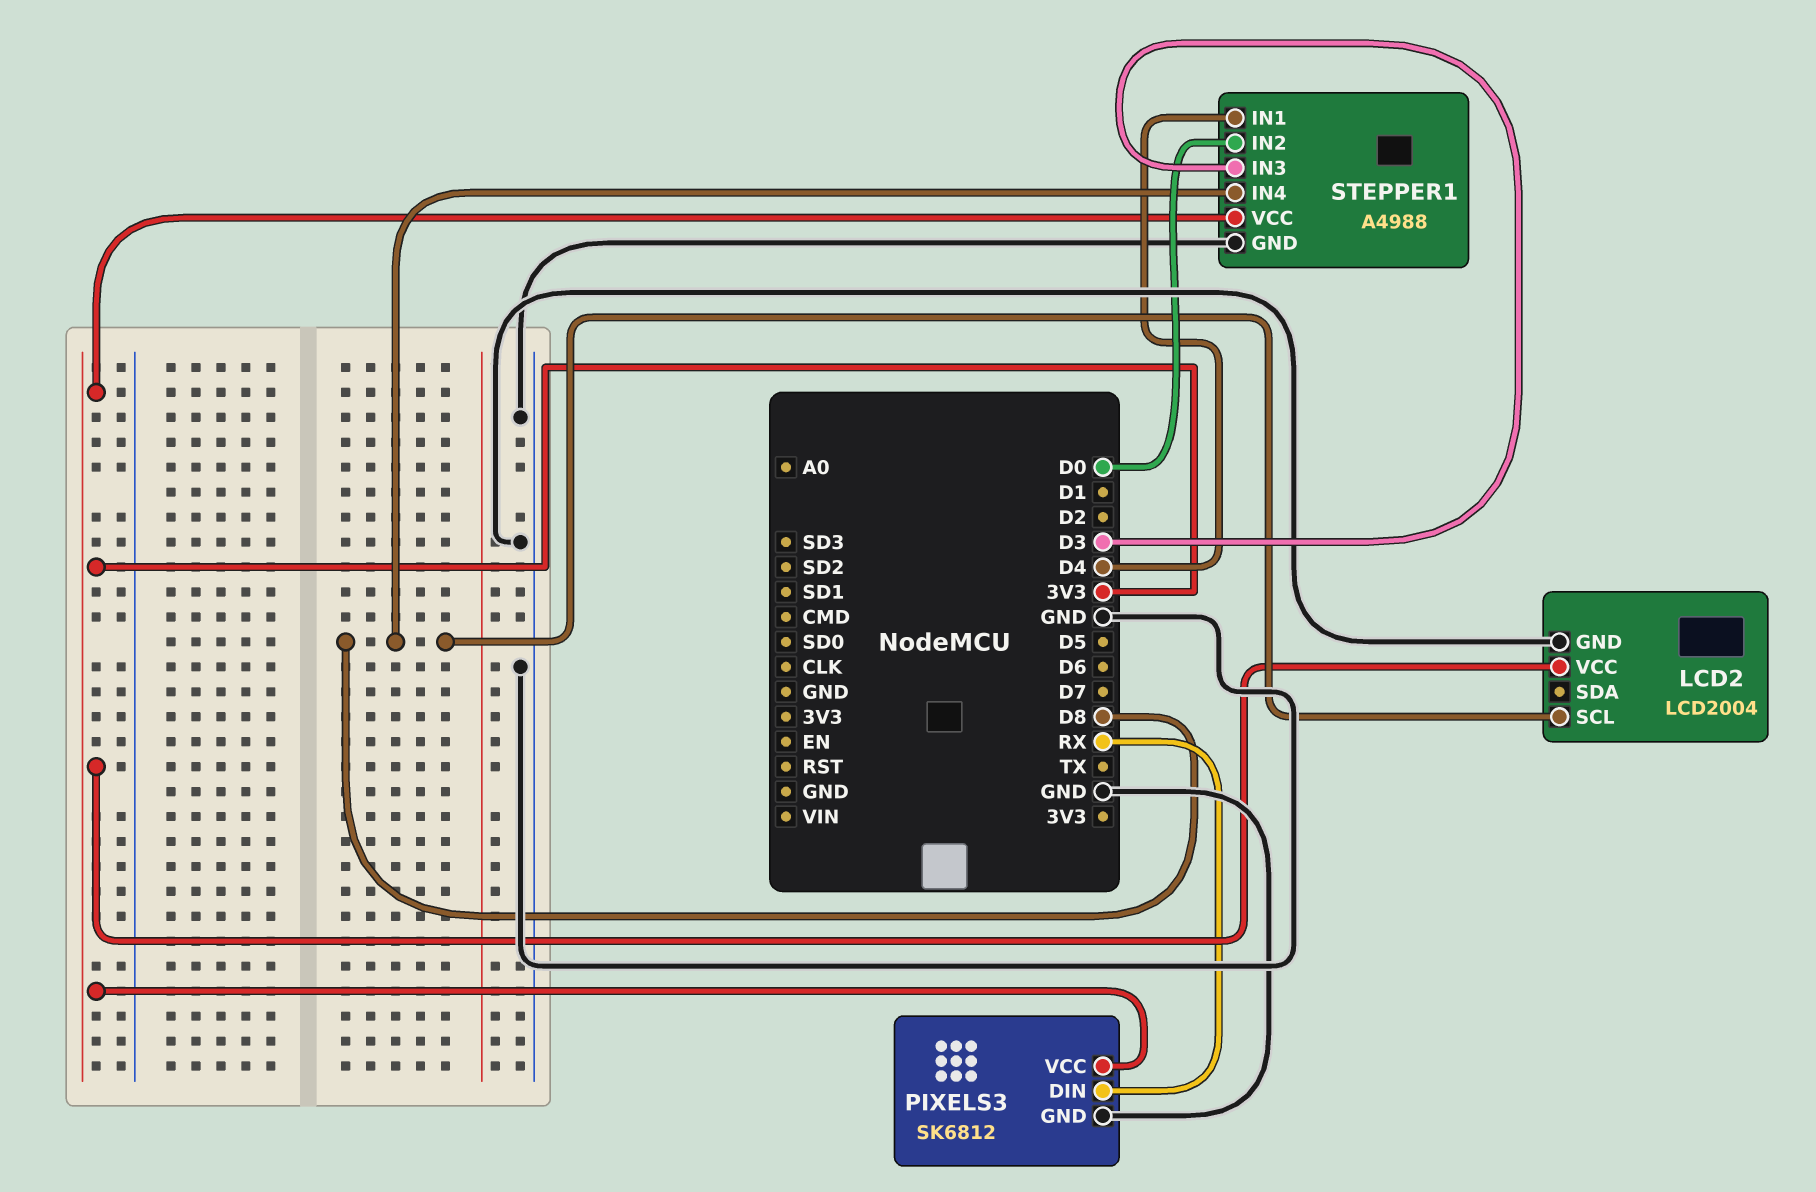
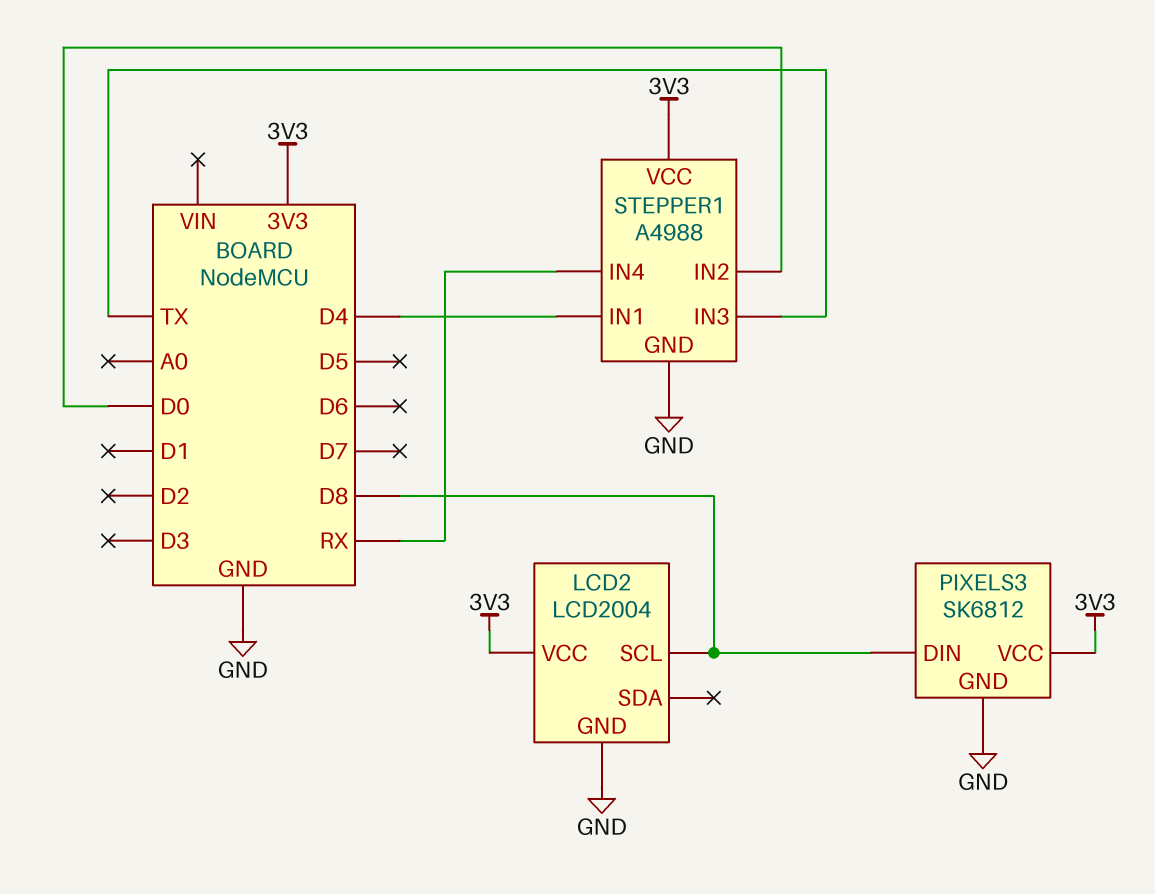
PIXELS3 pin DIN: RX -> D8
STEPPER1 pin IN3: D3 -> TX
STEPPER1 pin IN4: D8 -> RX

